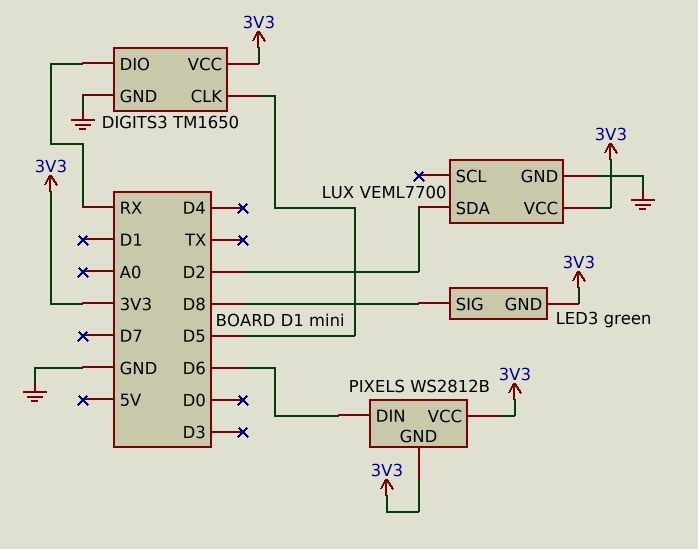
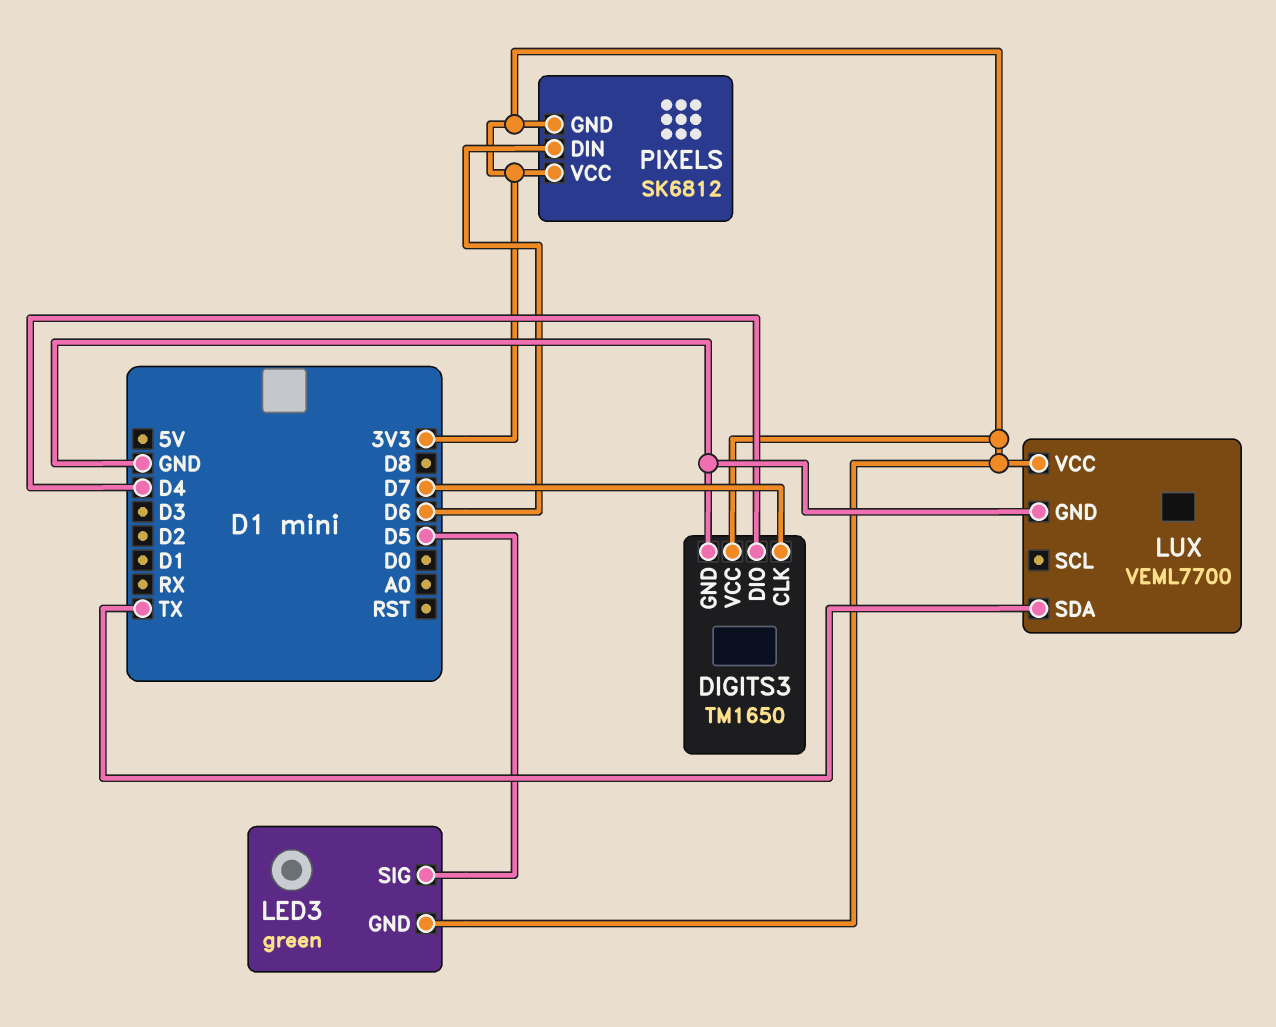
DIGITS3 pin CLK: D5 -> D7
DIGITS3 pin DIO: RX -> D4
LED3 pin SIG: D8 -> D5
LUX pin SDA: D2 -> TX
PIXELS: WS2812B -> SK6812

